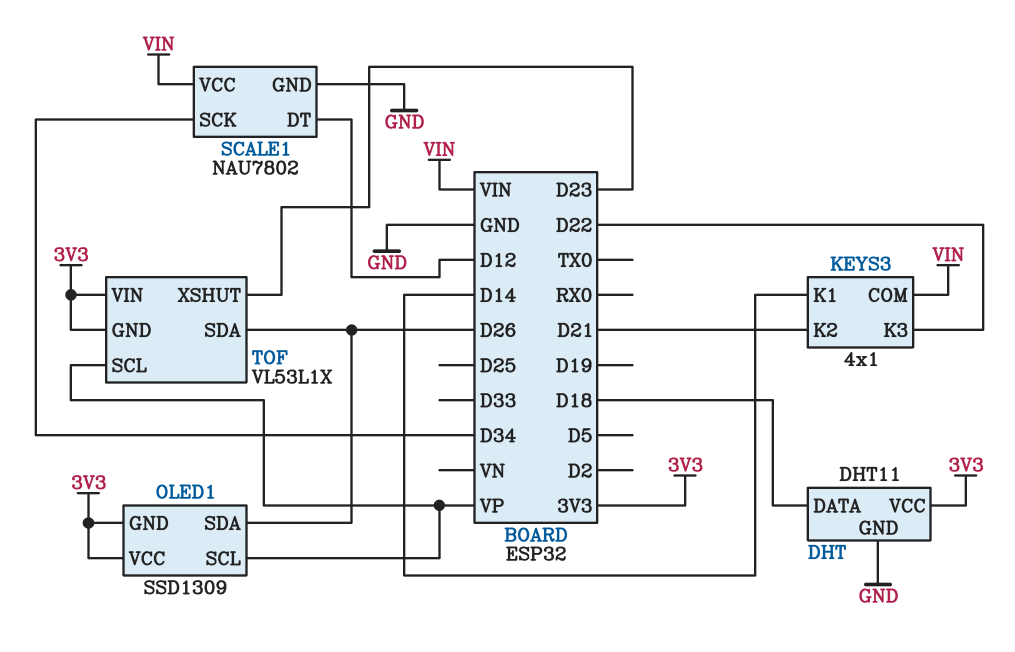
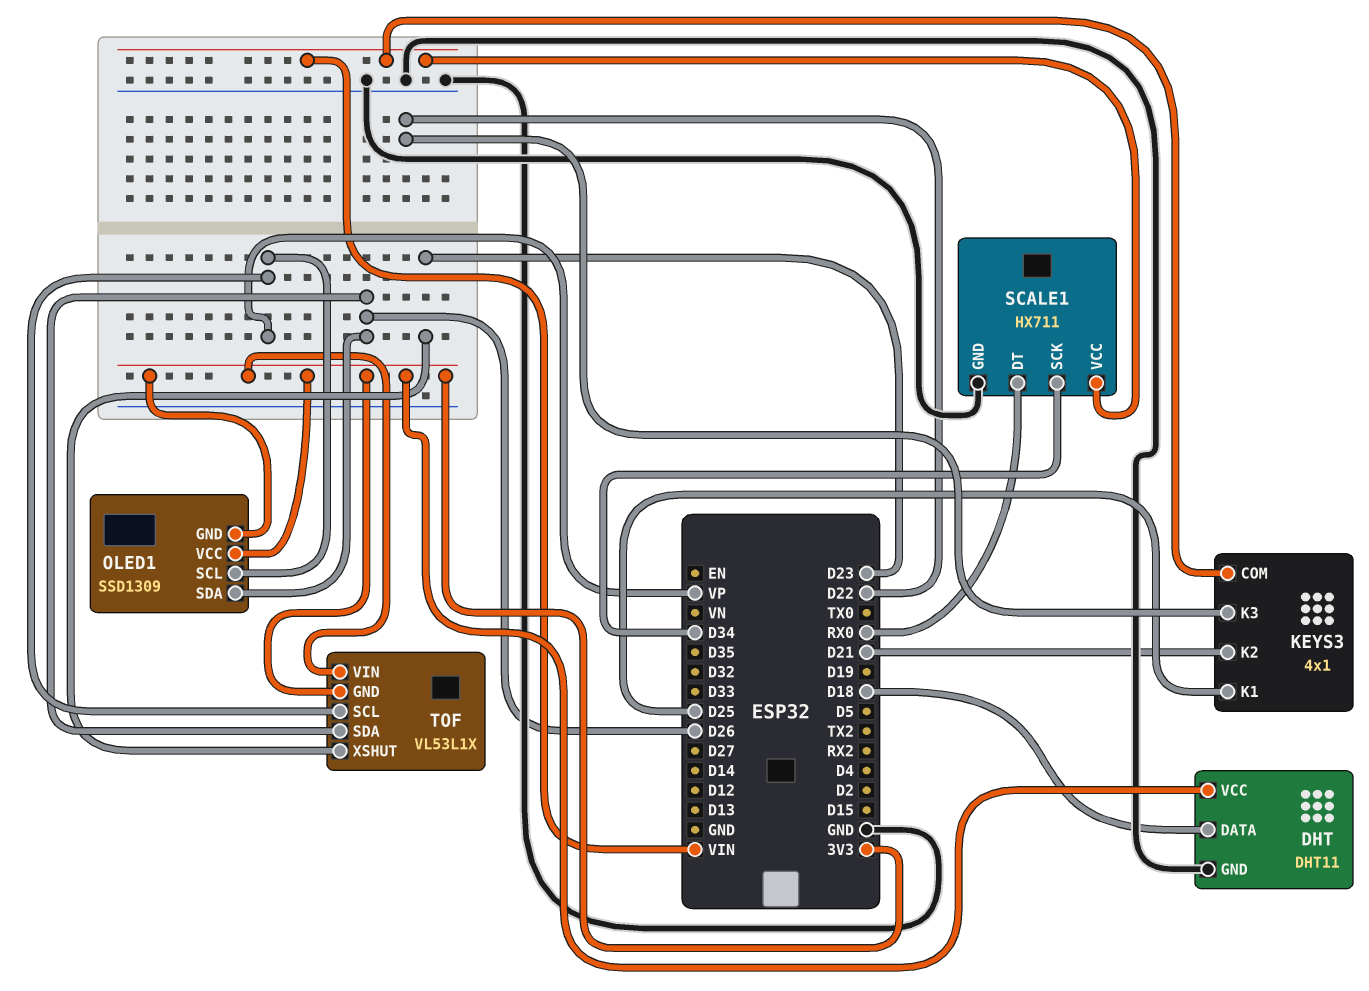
KEYS3 pin K1: D14 -> D25
SCALE1: NAU7802 -> HX711
SCALE1 pin DT: D12 -> RX0

